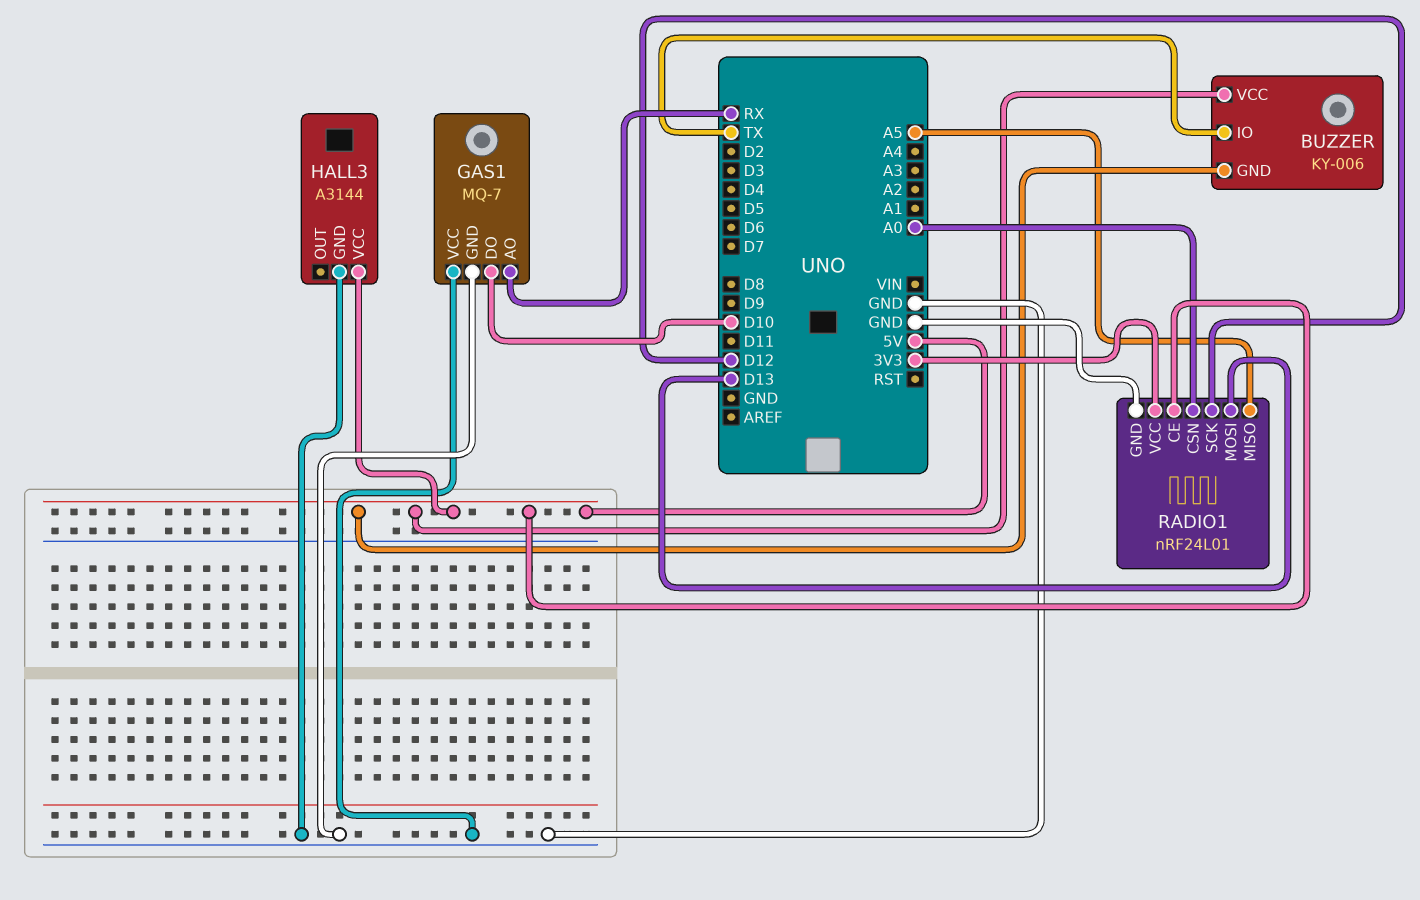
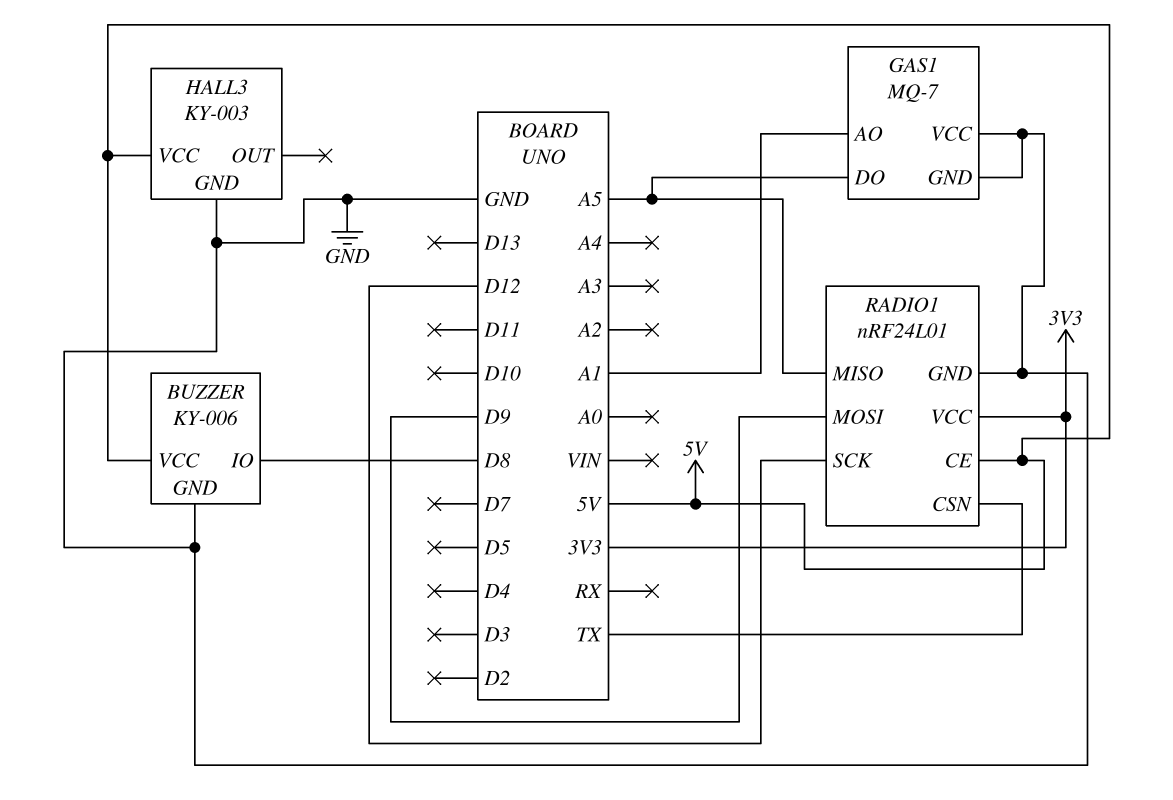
BUZZER pin GND: 5V -> GND
BUZZER pin IO: TX -> D8
GAS1 pin AO: RX -> A1
GAS1 pin DO: D10 -> A5
HALL3: A3144 -> KY-003
RADIO1 pin CSN: A0 -> TX
RADIO1 pin MOSI: D13 -> D9

